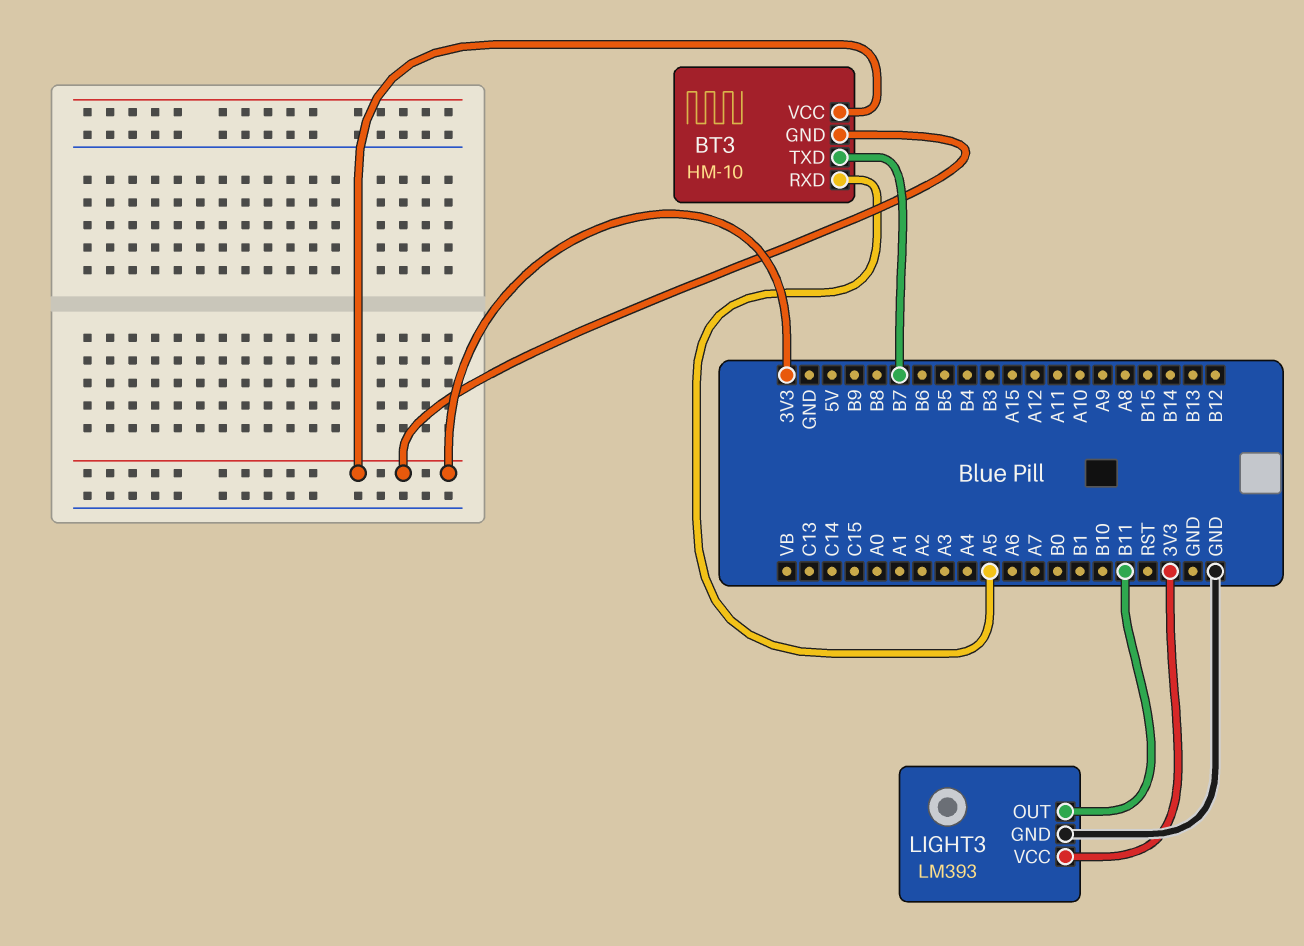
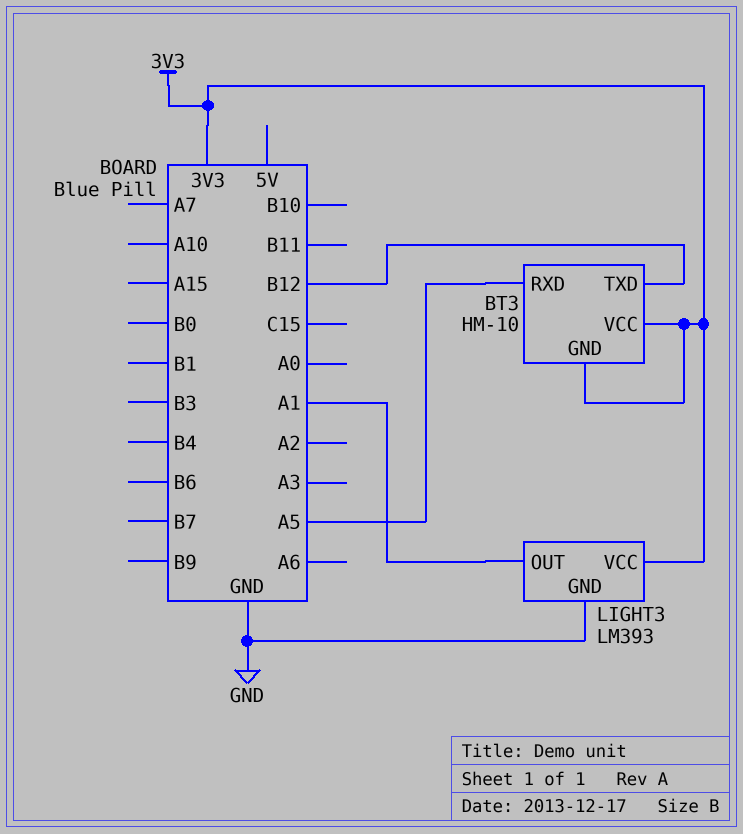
BT3 pin TXD: B7 -> B12
LIGHT3 pin OUT: B11 -> A1

